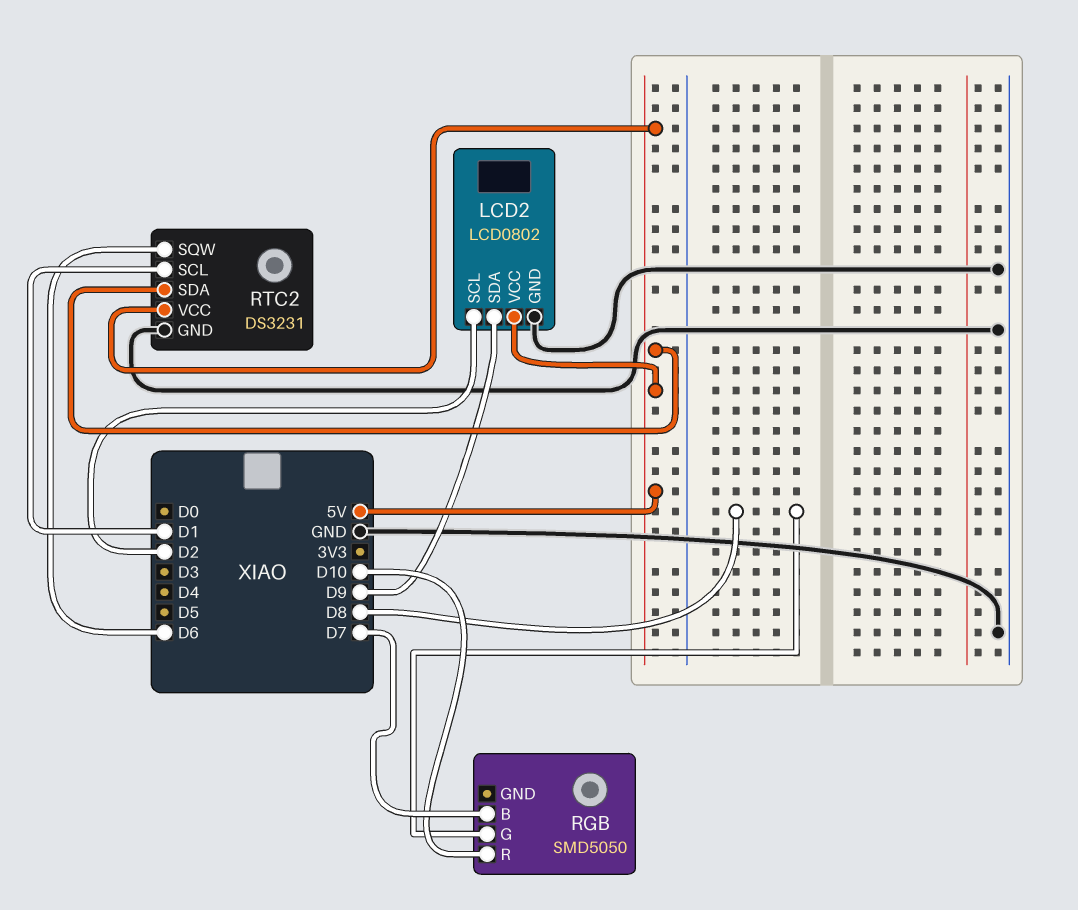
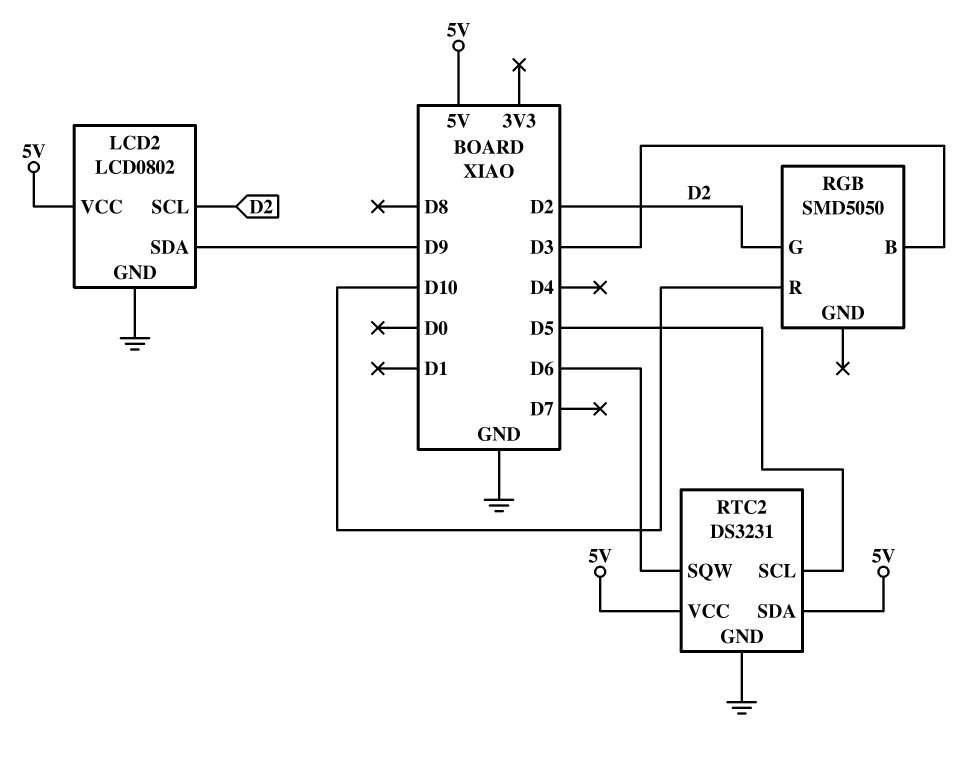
RGB pin B: D7 -> D3
RGB pin G: D8 -> D2
RTC2 pin SCL: D1 -> D5

